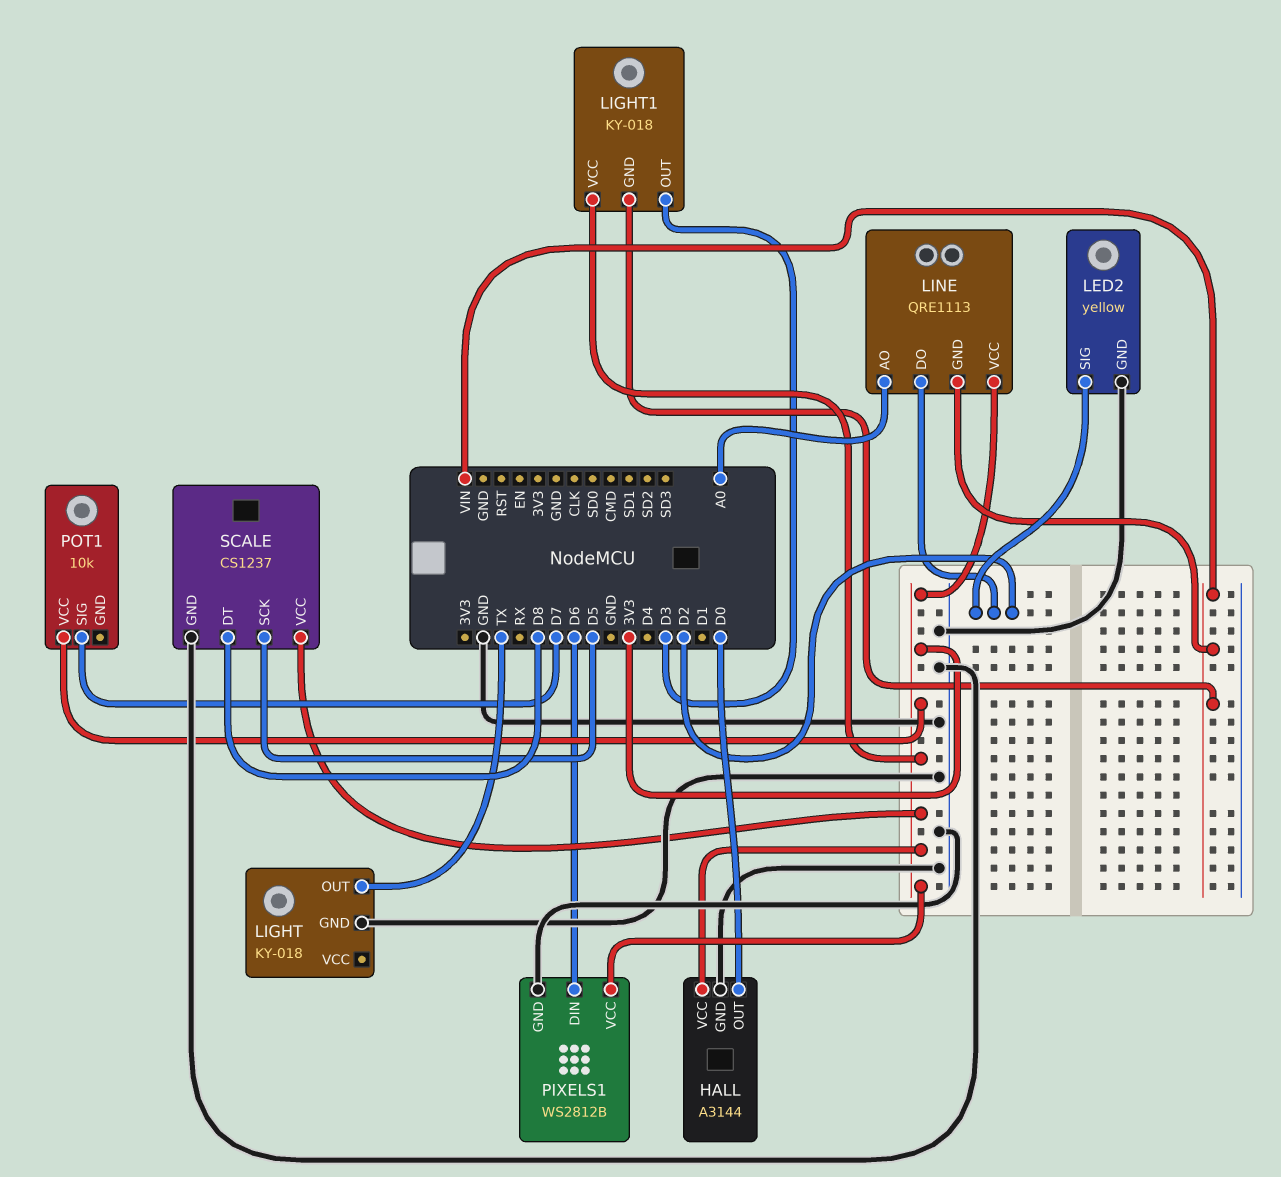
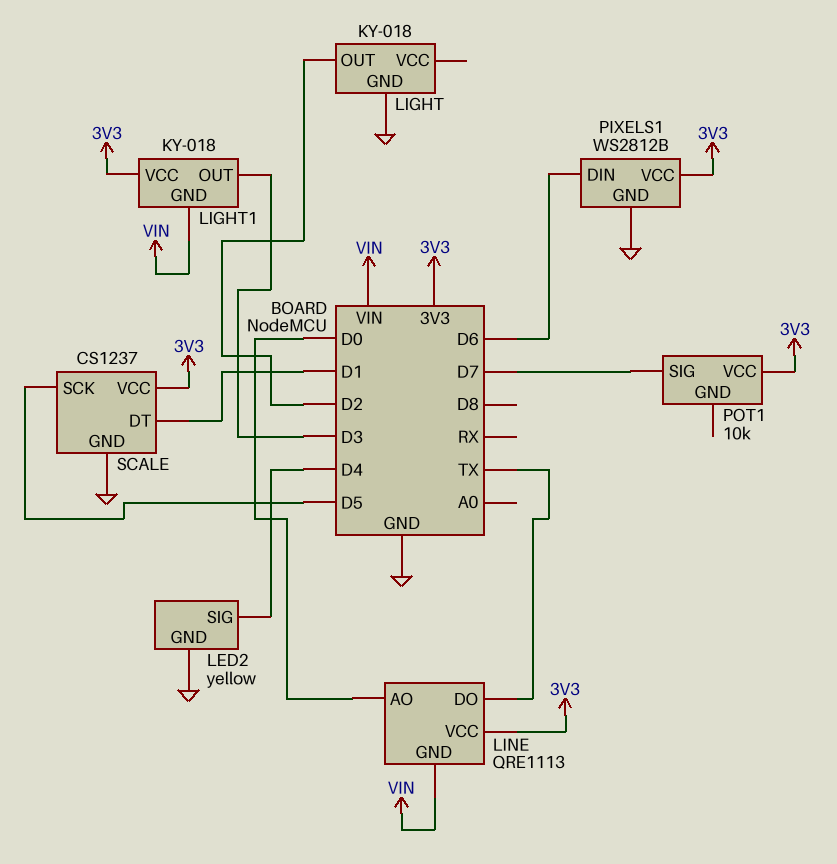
HALL: A3144 -> none
HALL pin GND: GND -> none
HALL pin OUT: D0 -> none
HALL pin VCC: 3V3 -> none
LED2 pin SIG: D2 -> D4
LIGHT pin OUT: TX -> D2
LINE pin AO: A0 -> D0
LINE pin DO: D2 -> TX
SCALE pin DT: D8 -> D1

